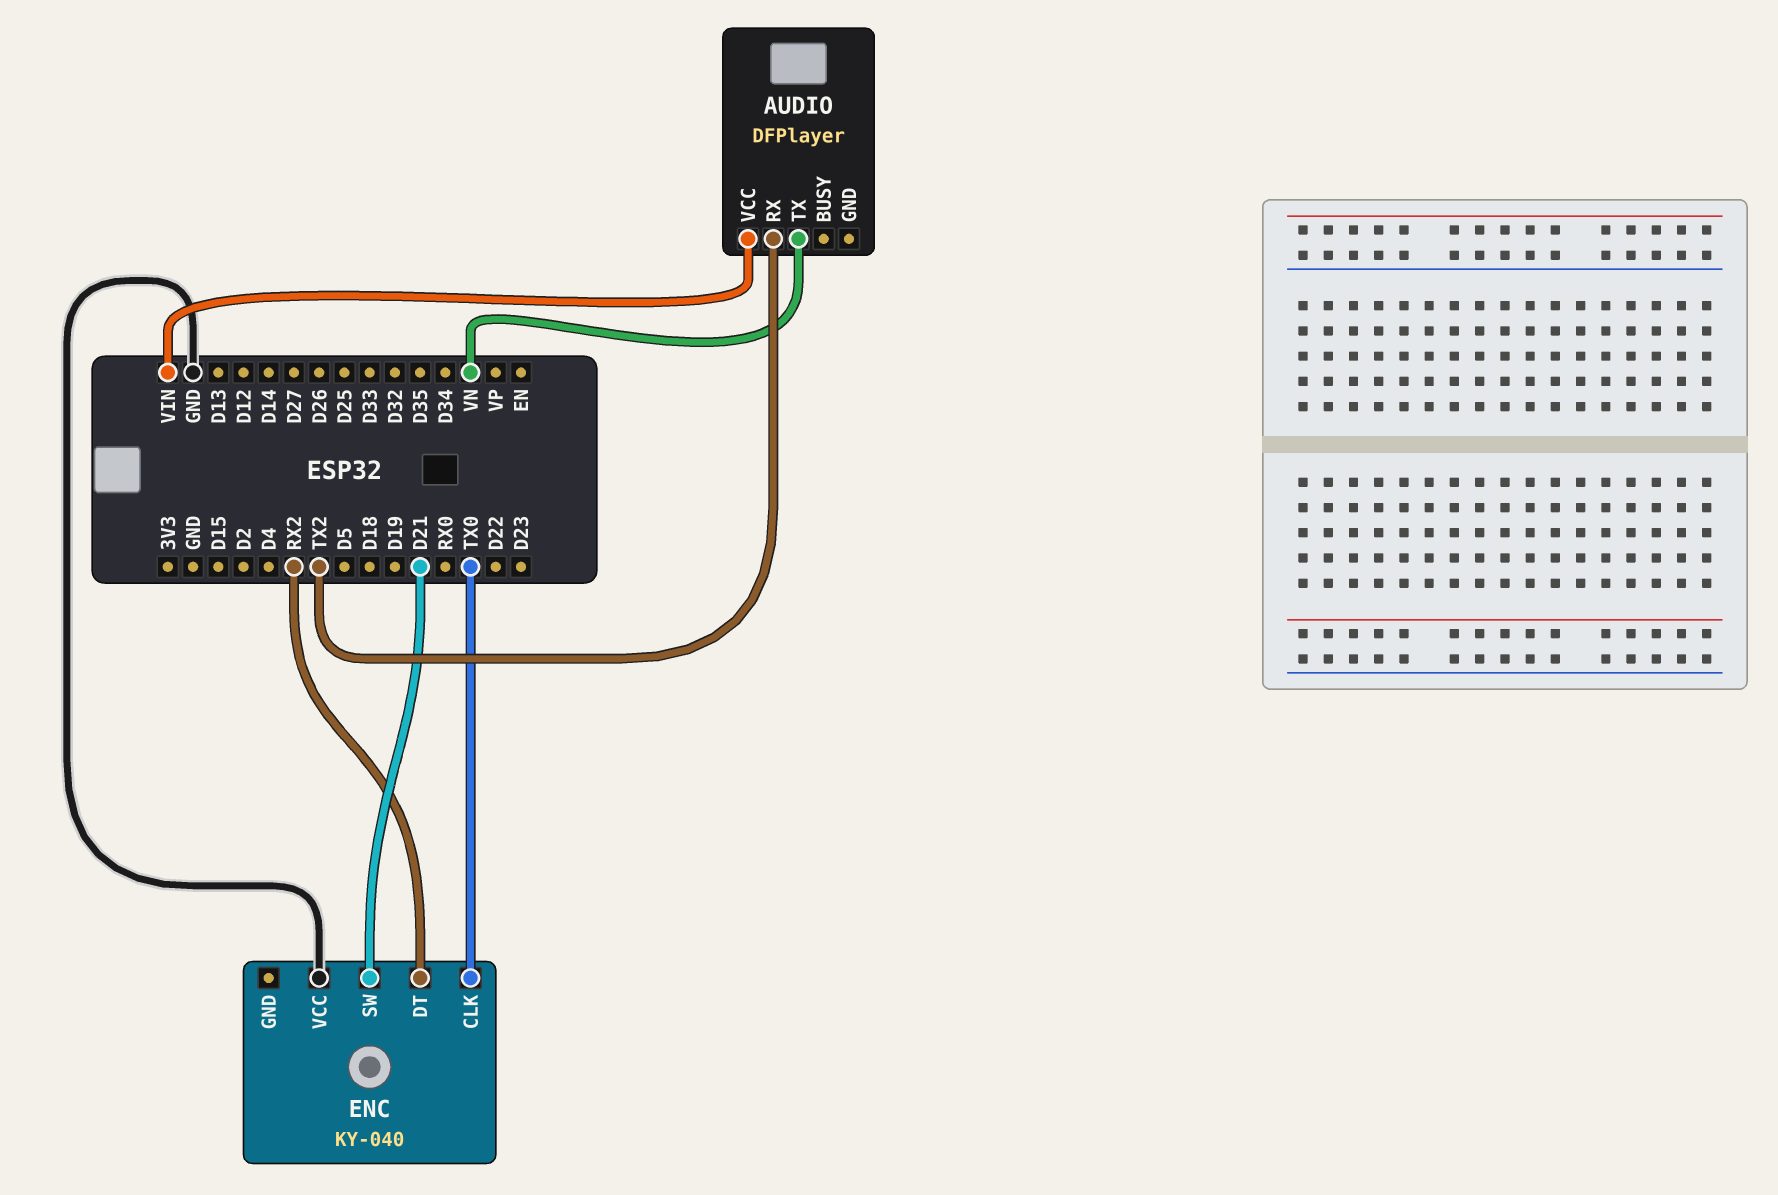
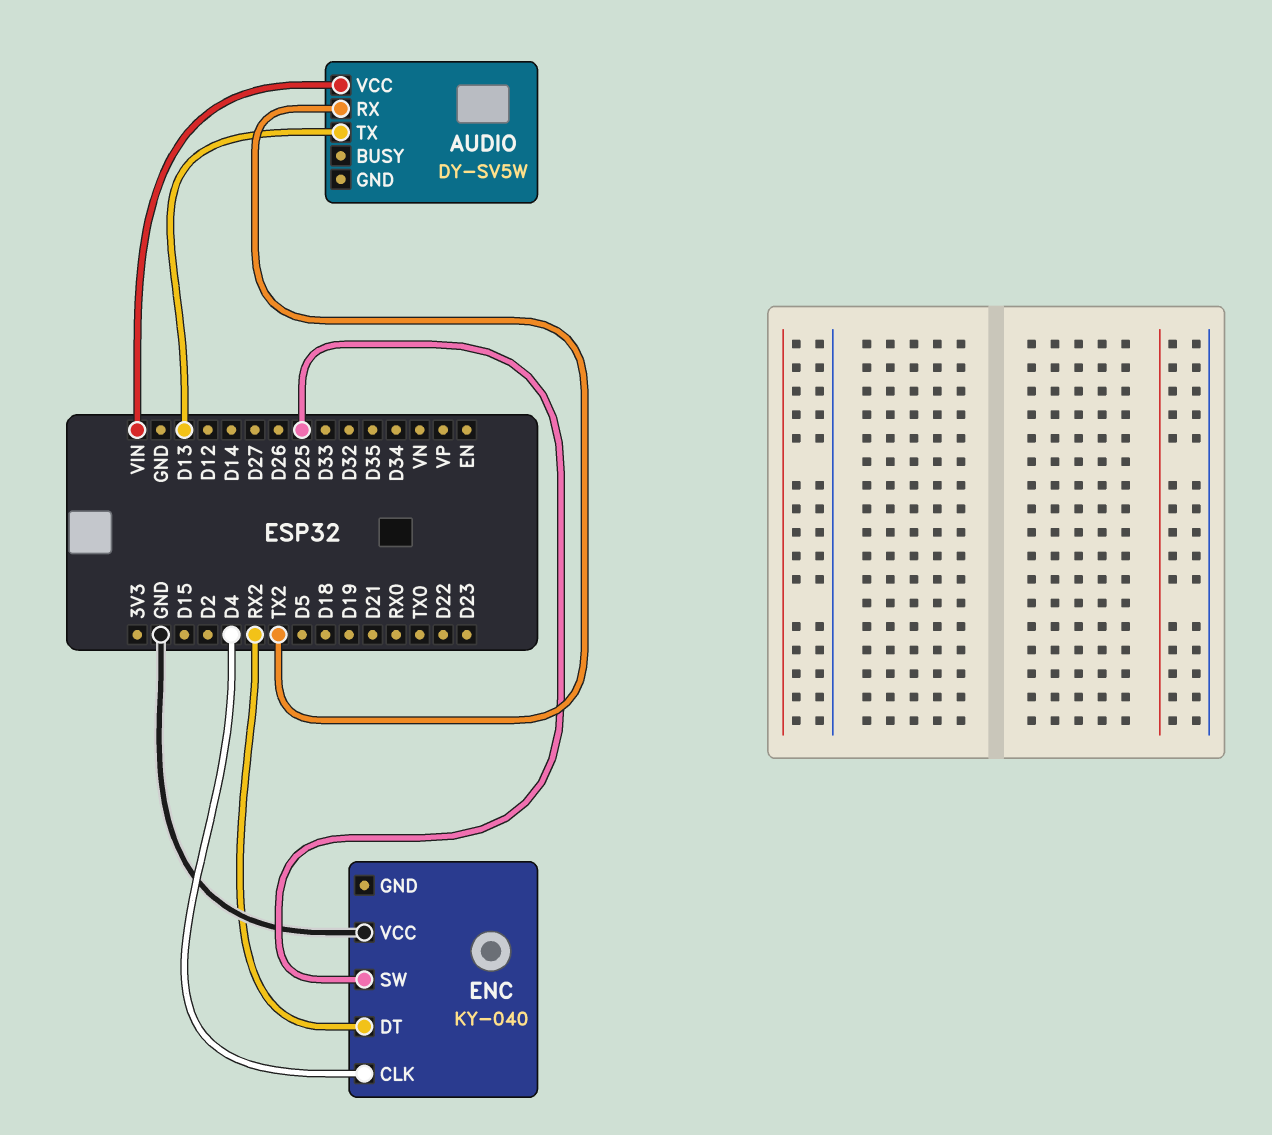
AUDIO: DFPlayer -> DY-SV5W
AUDIO pin TX: VN -> D13
ENC pin CLK: TX0 -> D4
ENC pin SW: D21 -> D25

